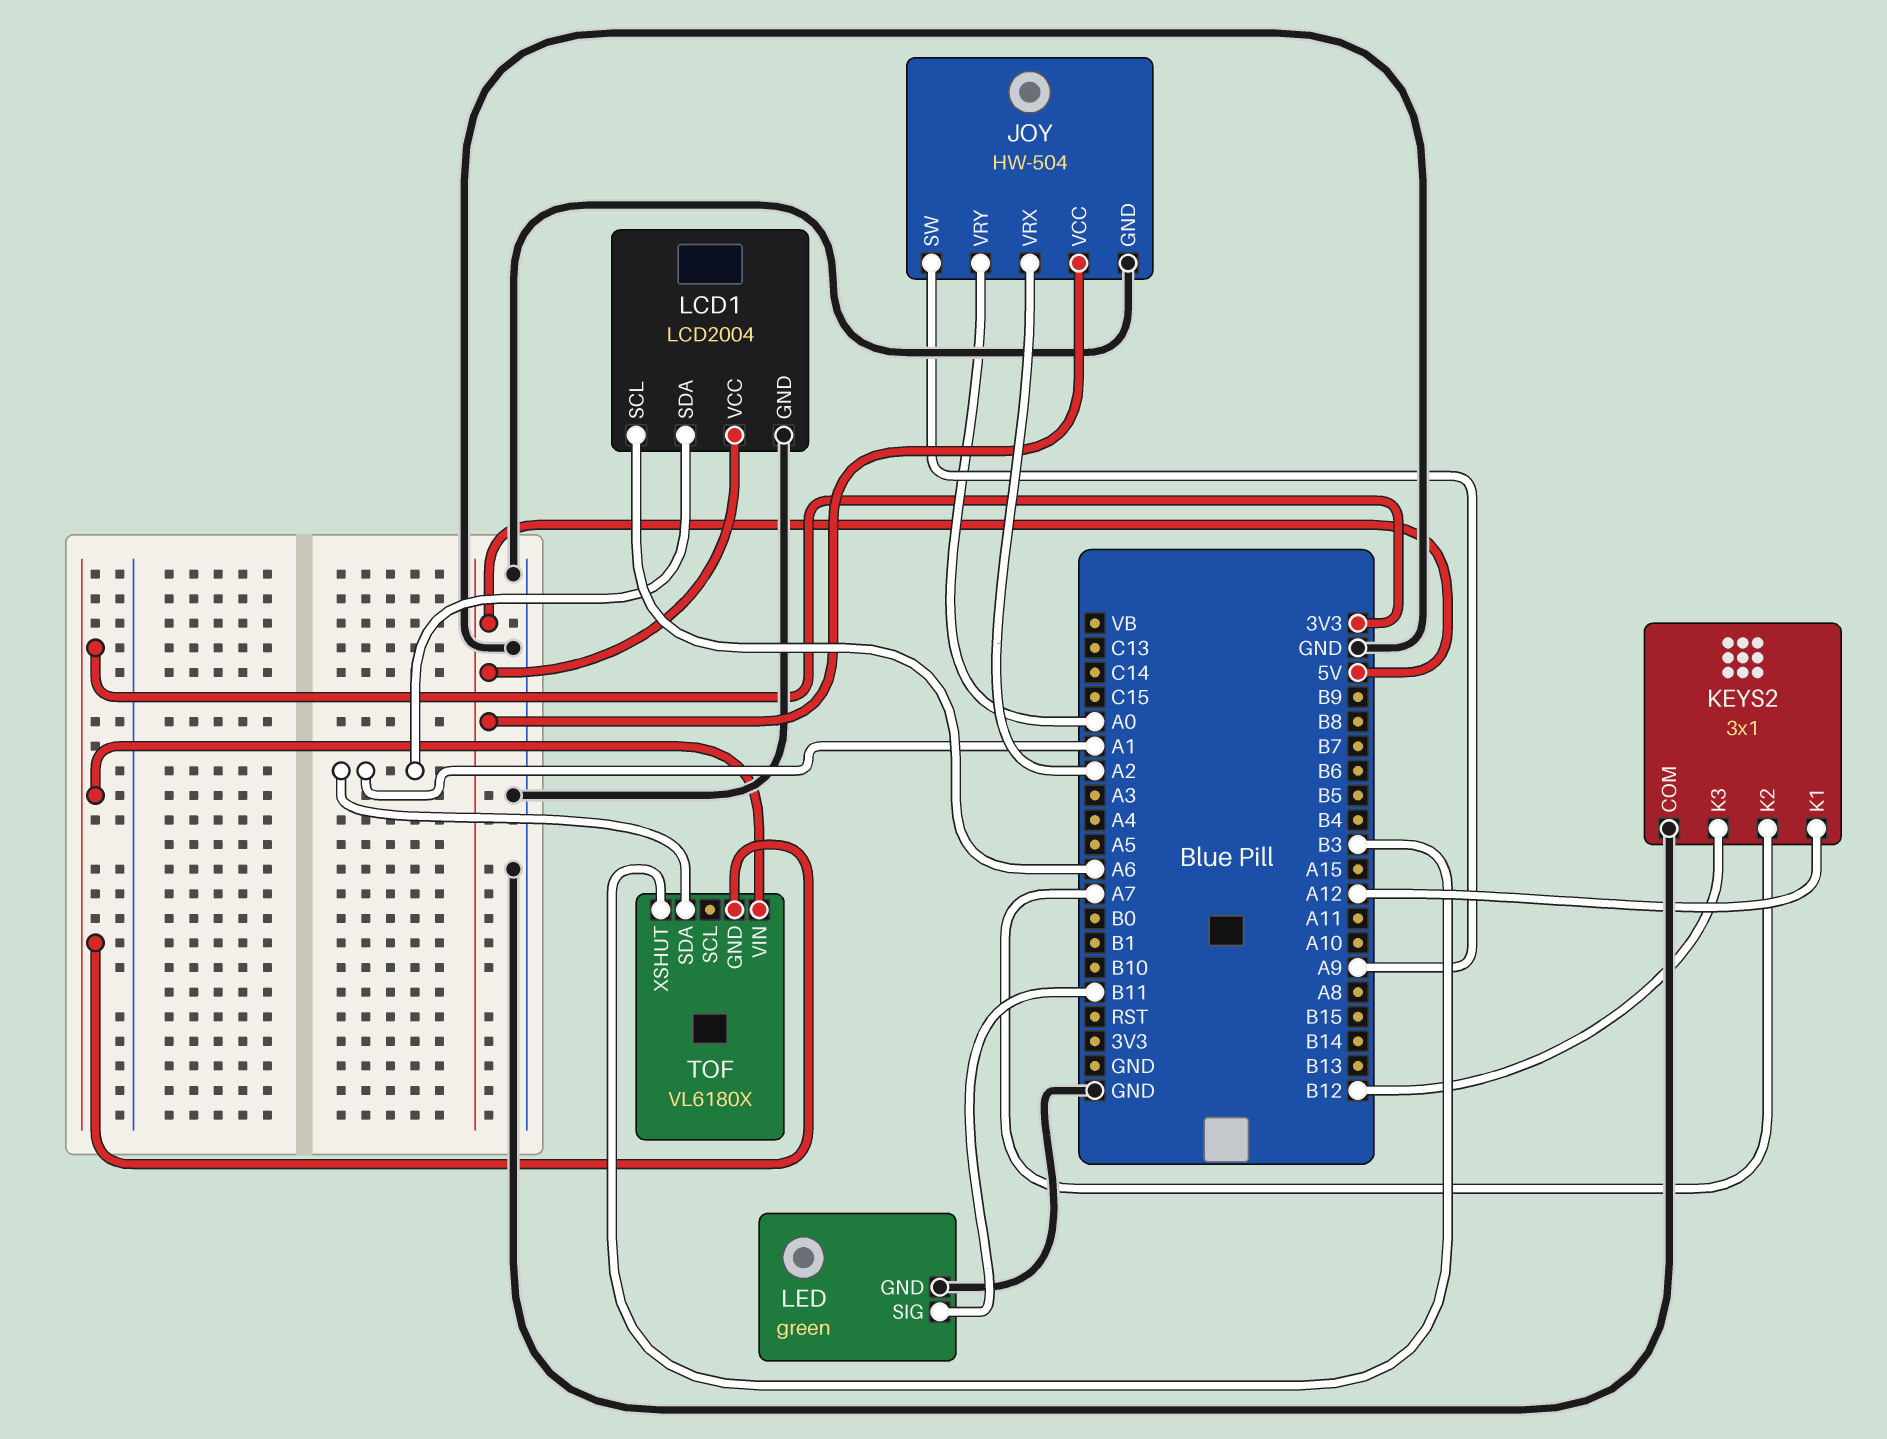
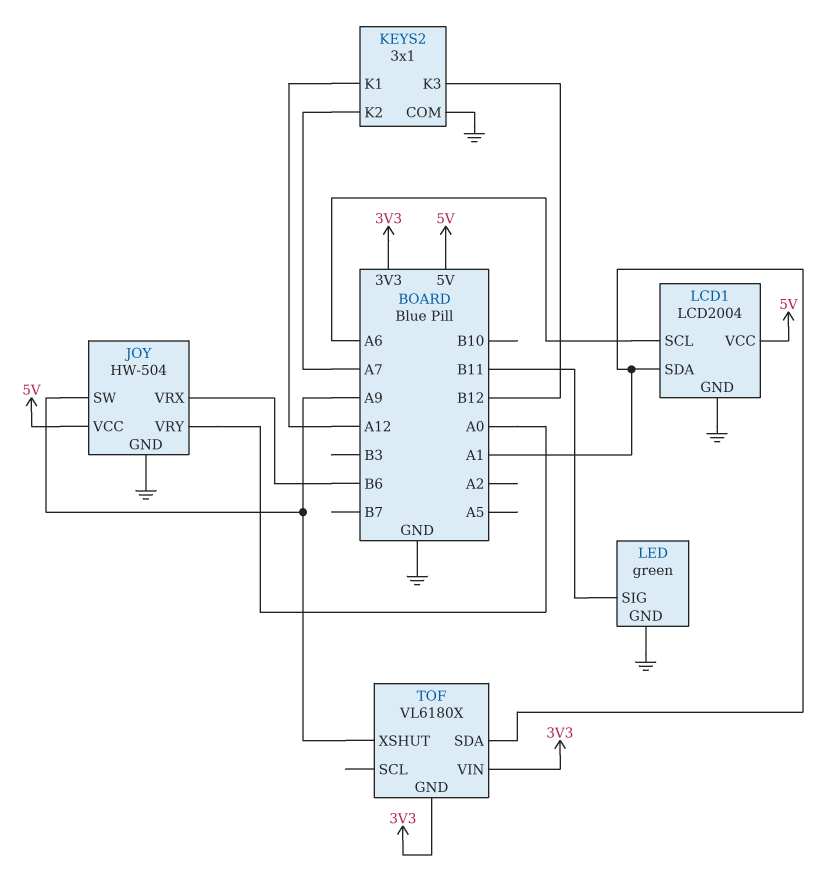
JOY pin VRX: A2 -> B6
TOF pin XSHUT: B3 -> A9

